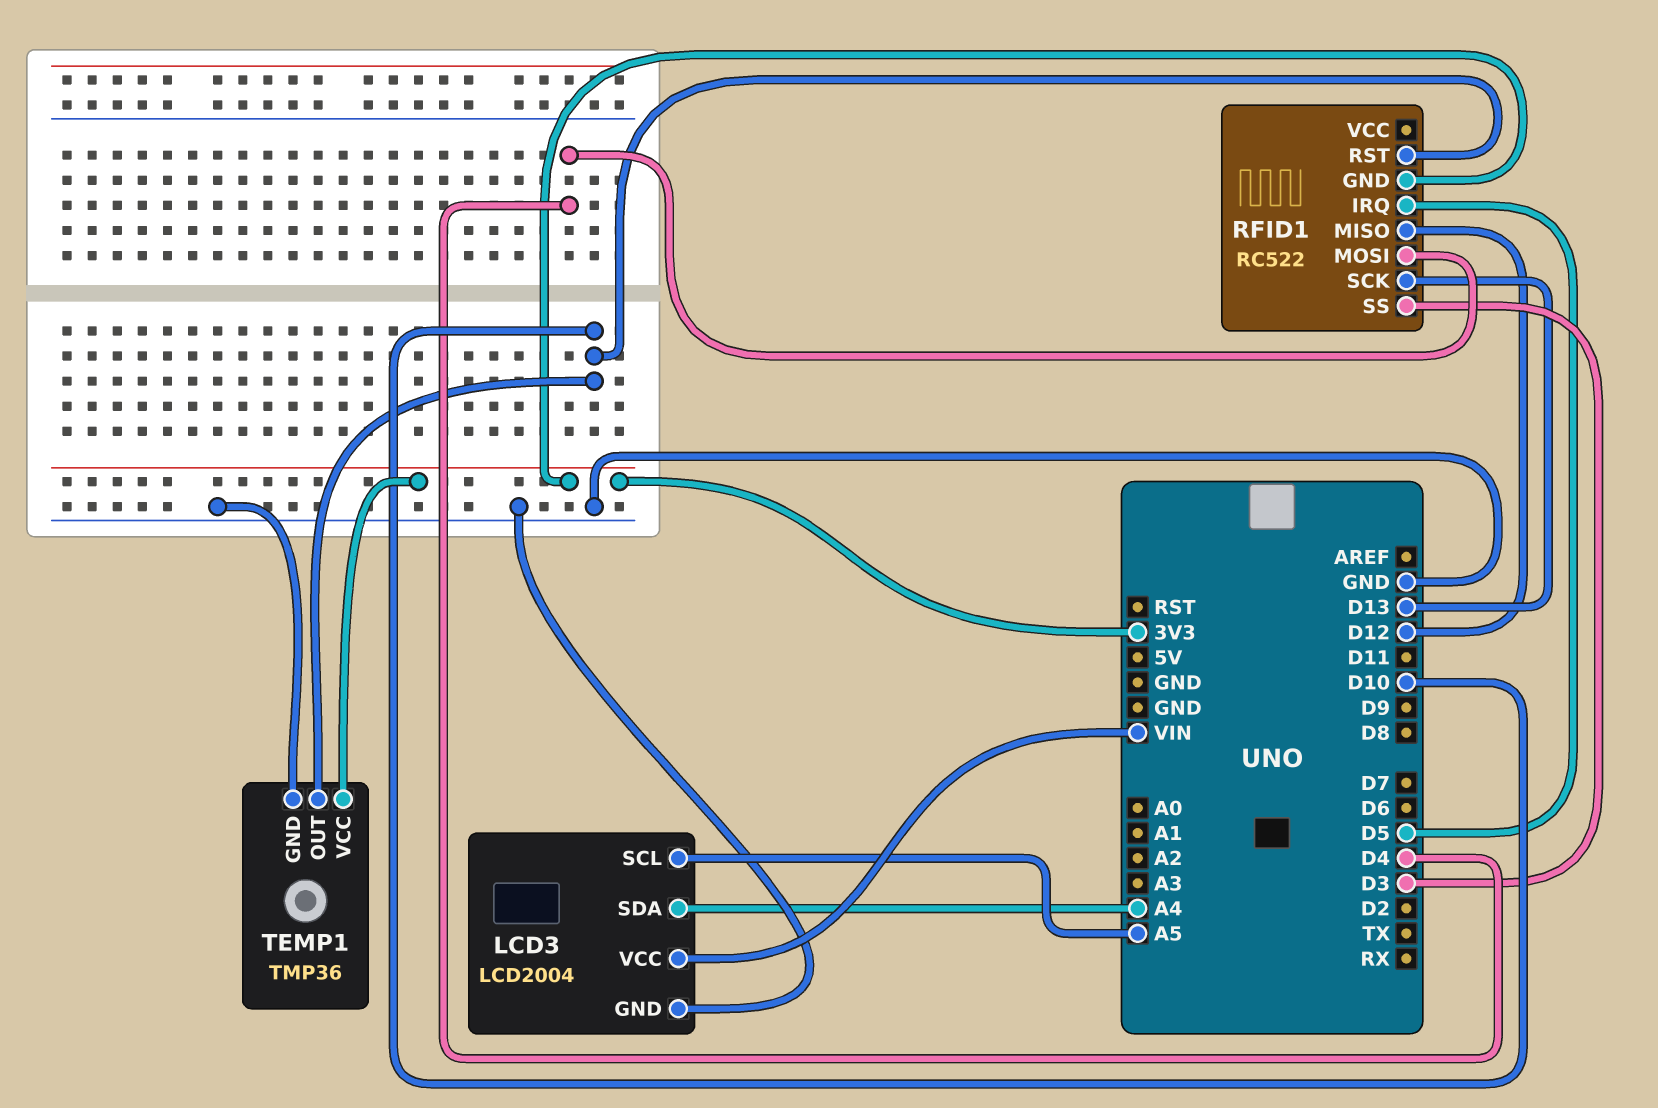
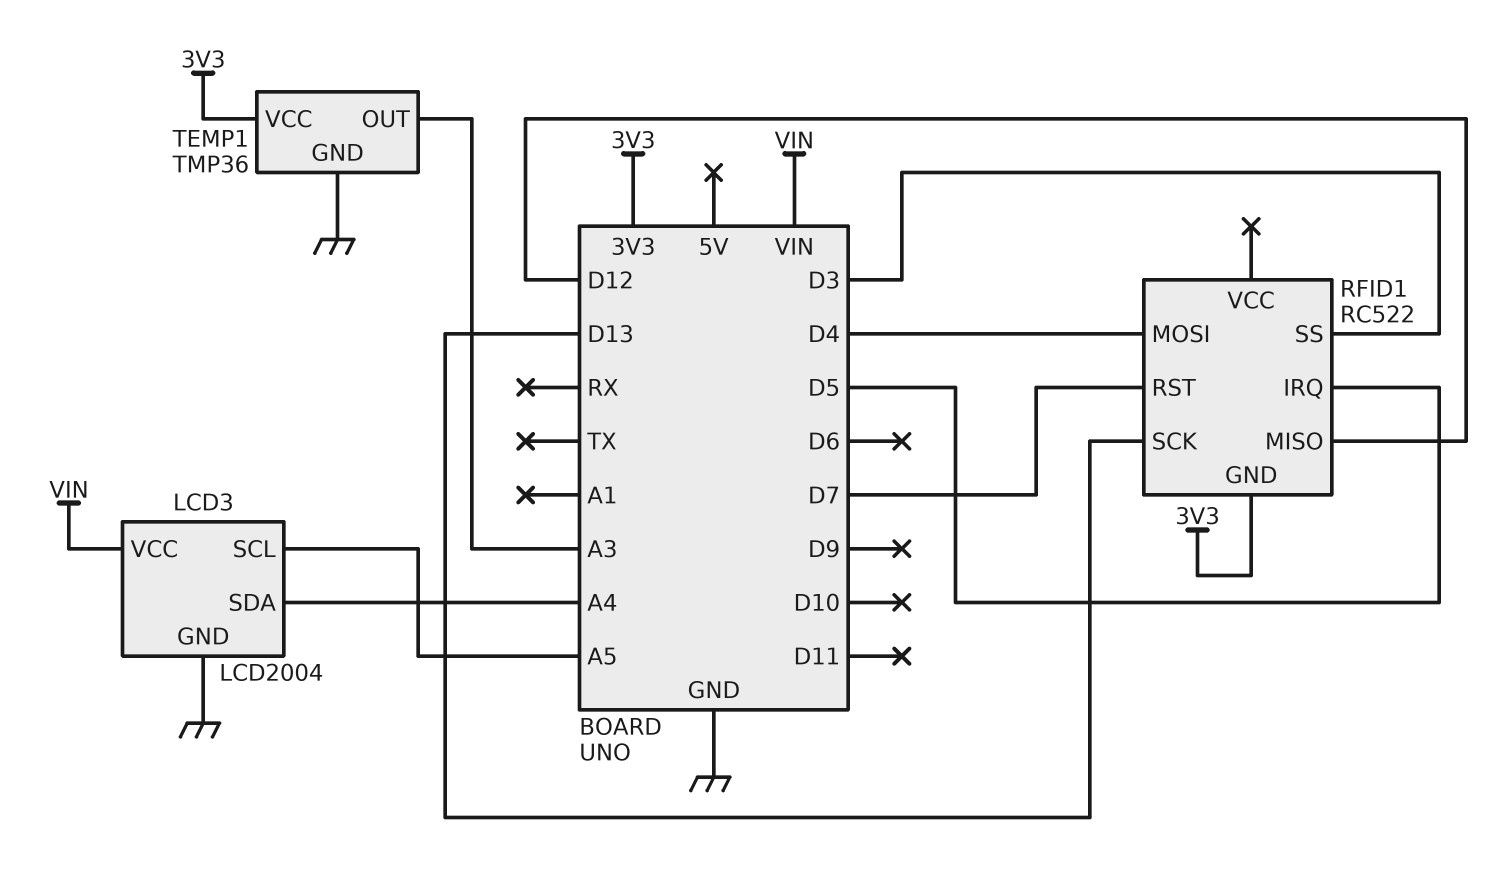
RFID1 pin RST: D10 -> D7
TEMP1 pin OUT: D10 -> A3

